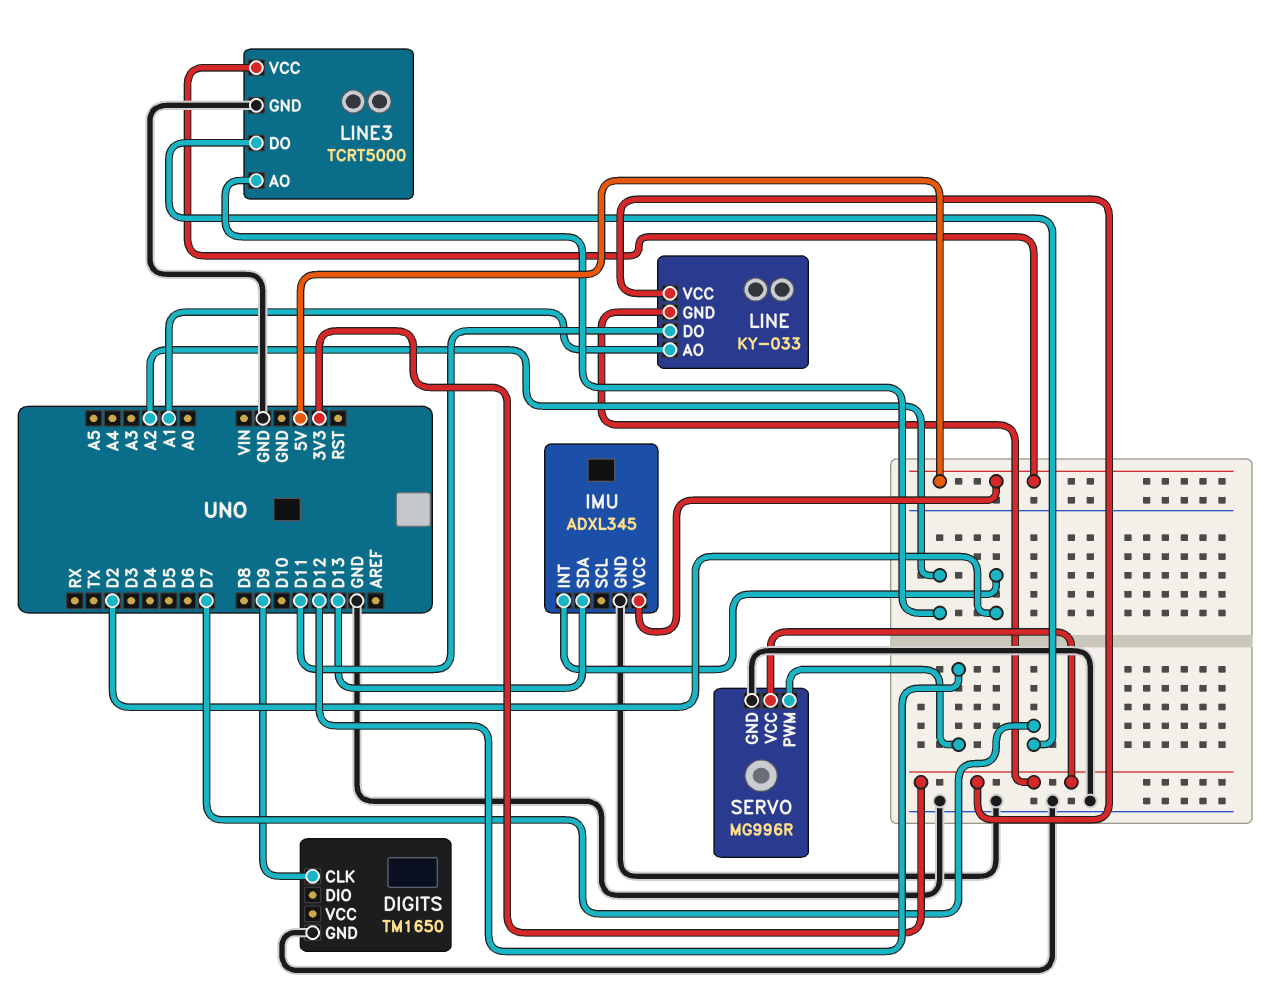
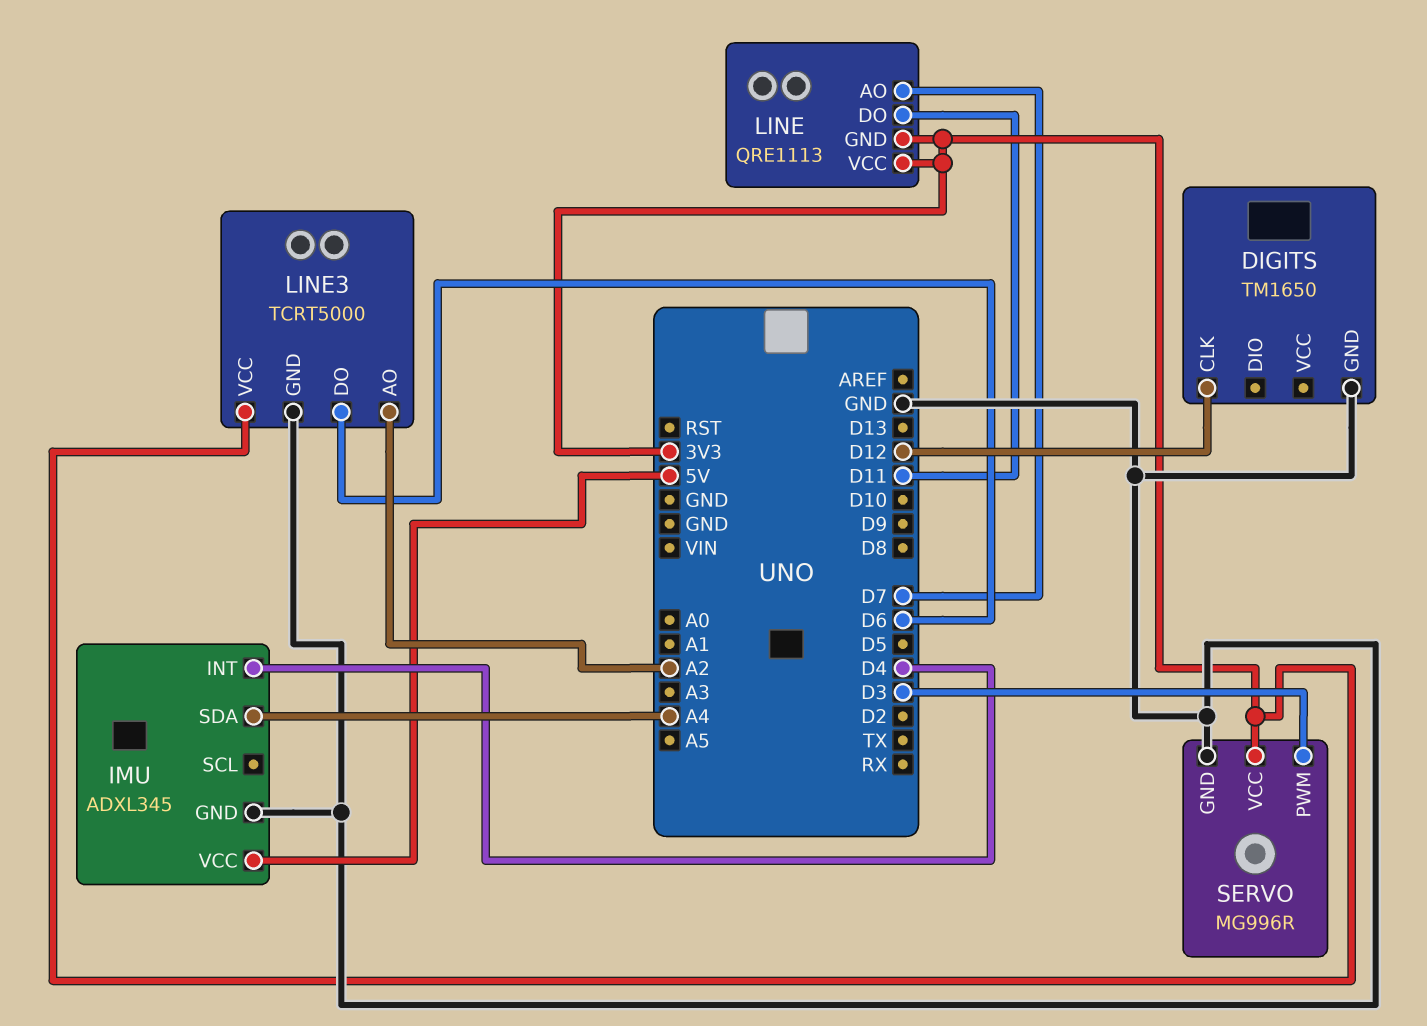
DIGITS pin CLK: D9 -> D12
IMU pin INT: D2 -> D4
IMU pin SDA: D13 -> A4
LINE: KY-033 -> QRE1113
LINE pin AO: A1 -> D7
LINE3 pin DO: D7 -> D6
LINE3 pin VCC: 5V -> 3V3
SERVO pin PWM: D12 -> D3

